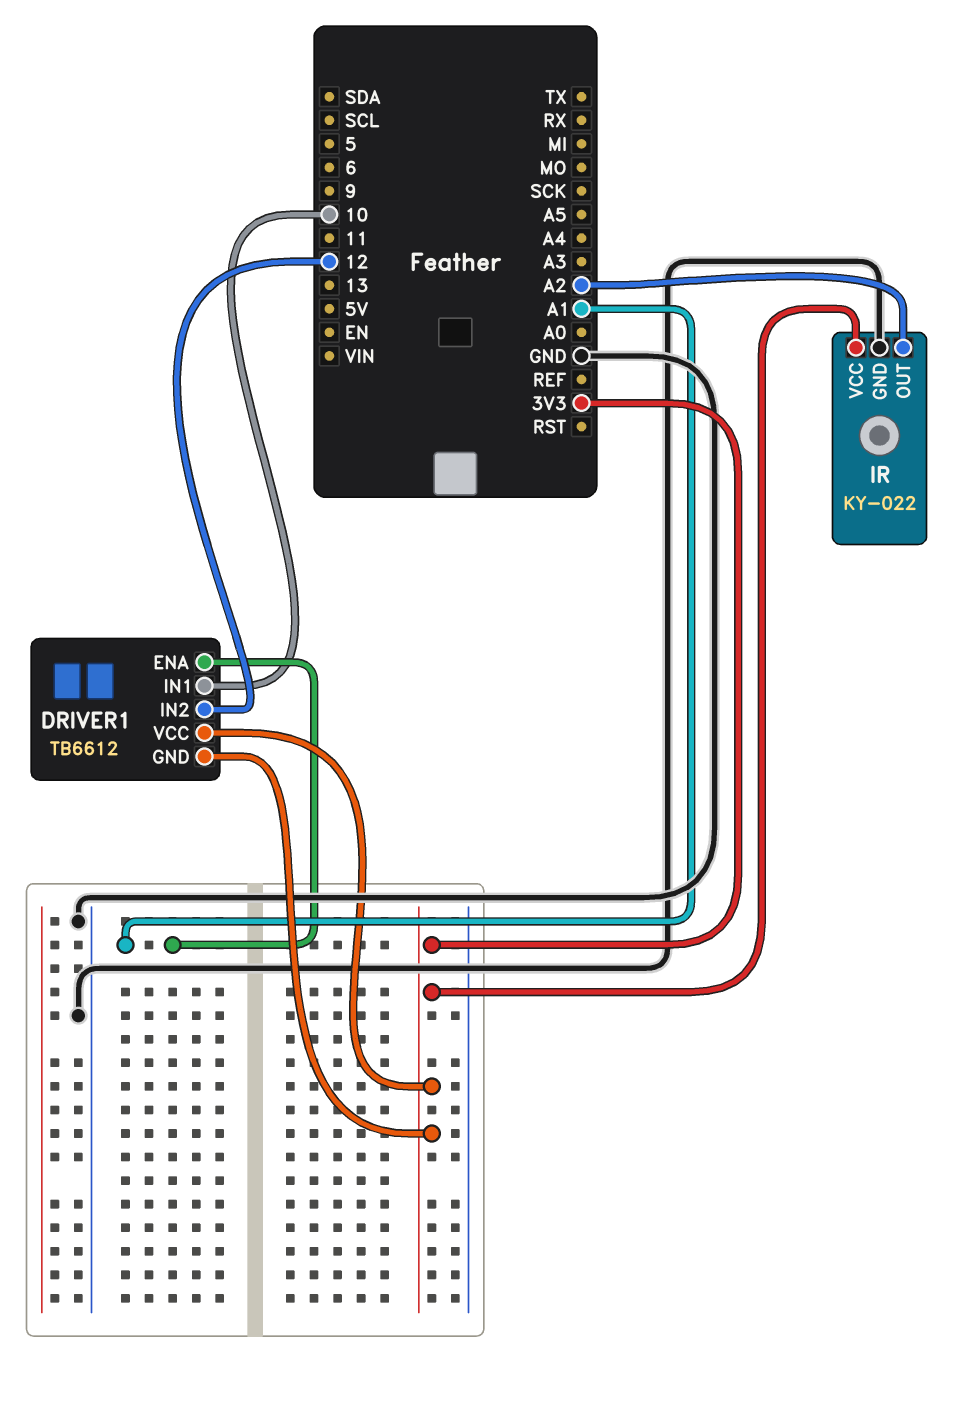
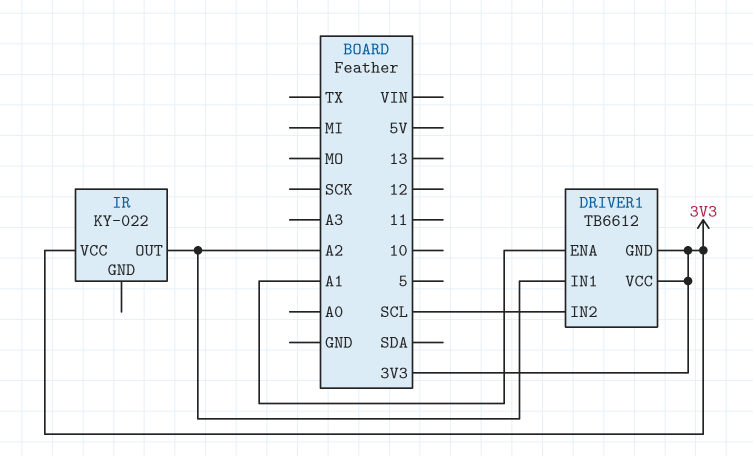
DRIVER1 pin IN1: 10 -> A2
DRIVER1 pin IN2: 12 -> SCL
IR pin GND: GND -> none

